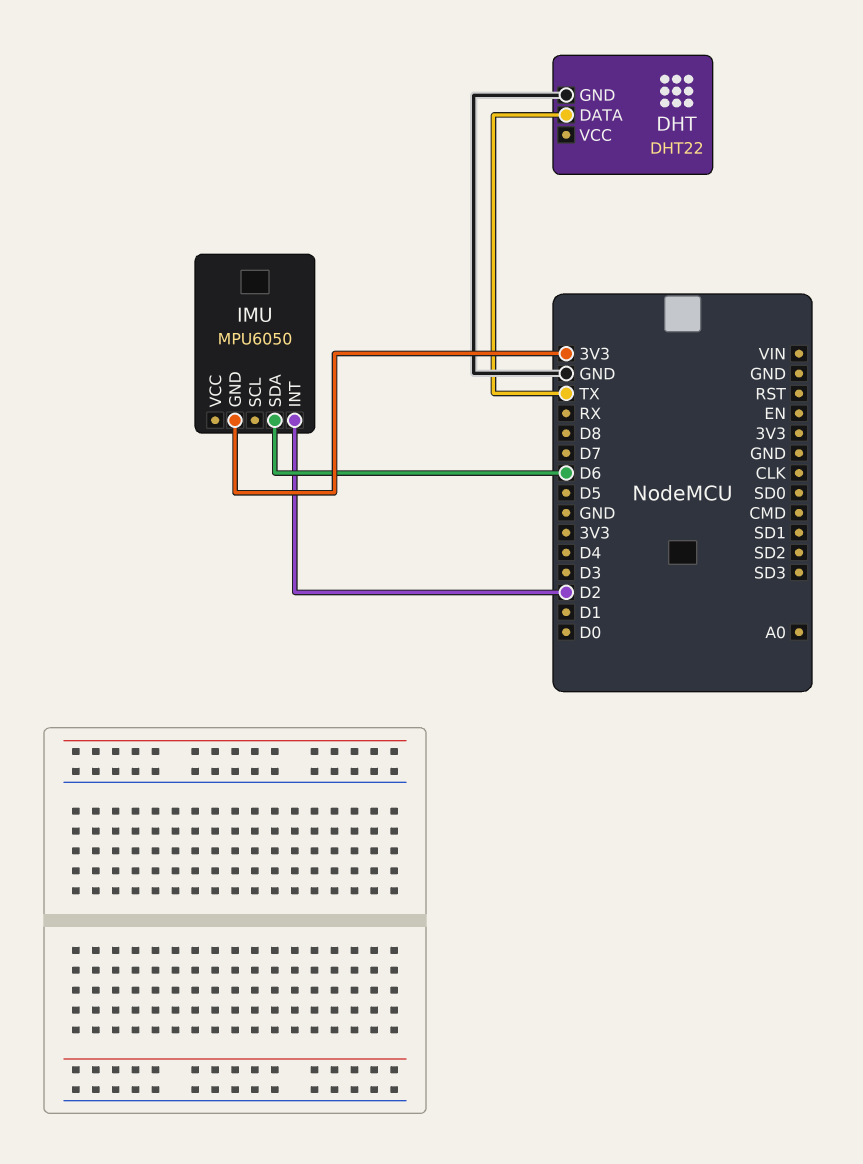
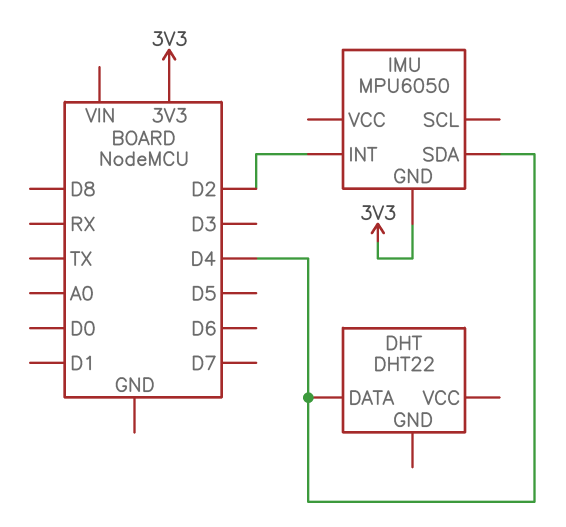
DHT pin DATA: TX -> D4
DHT pin GND: GND -> none
IMU pin SDA: D6 -> D4

